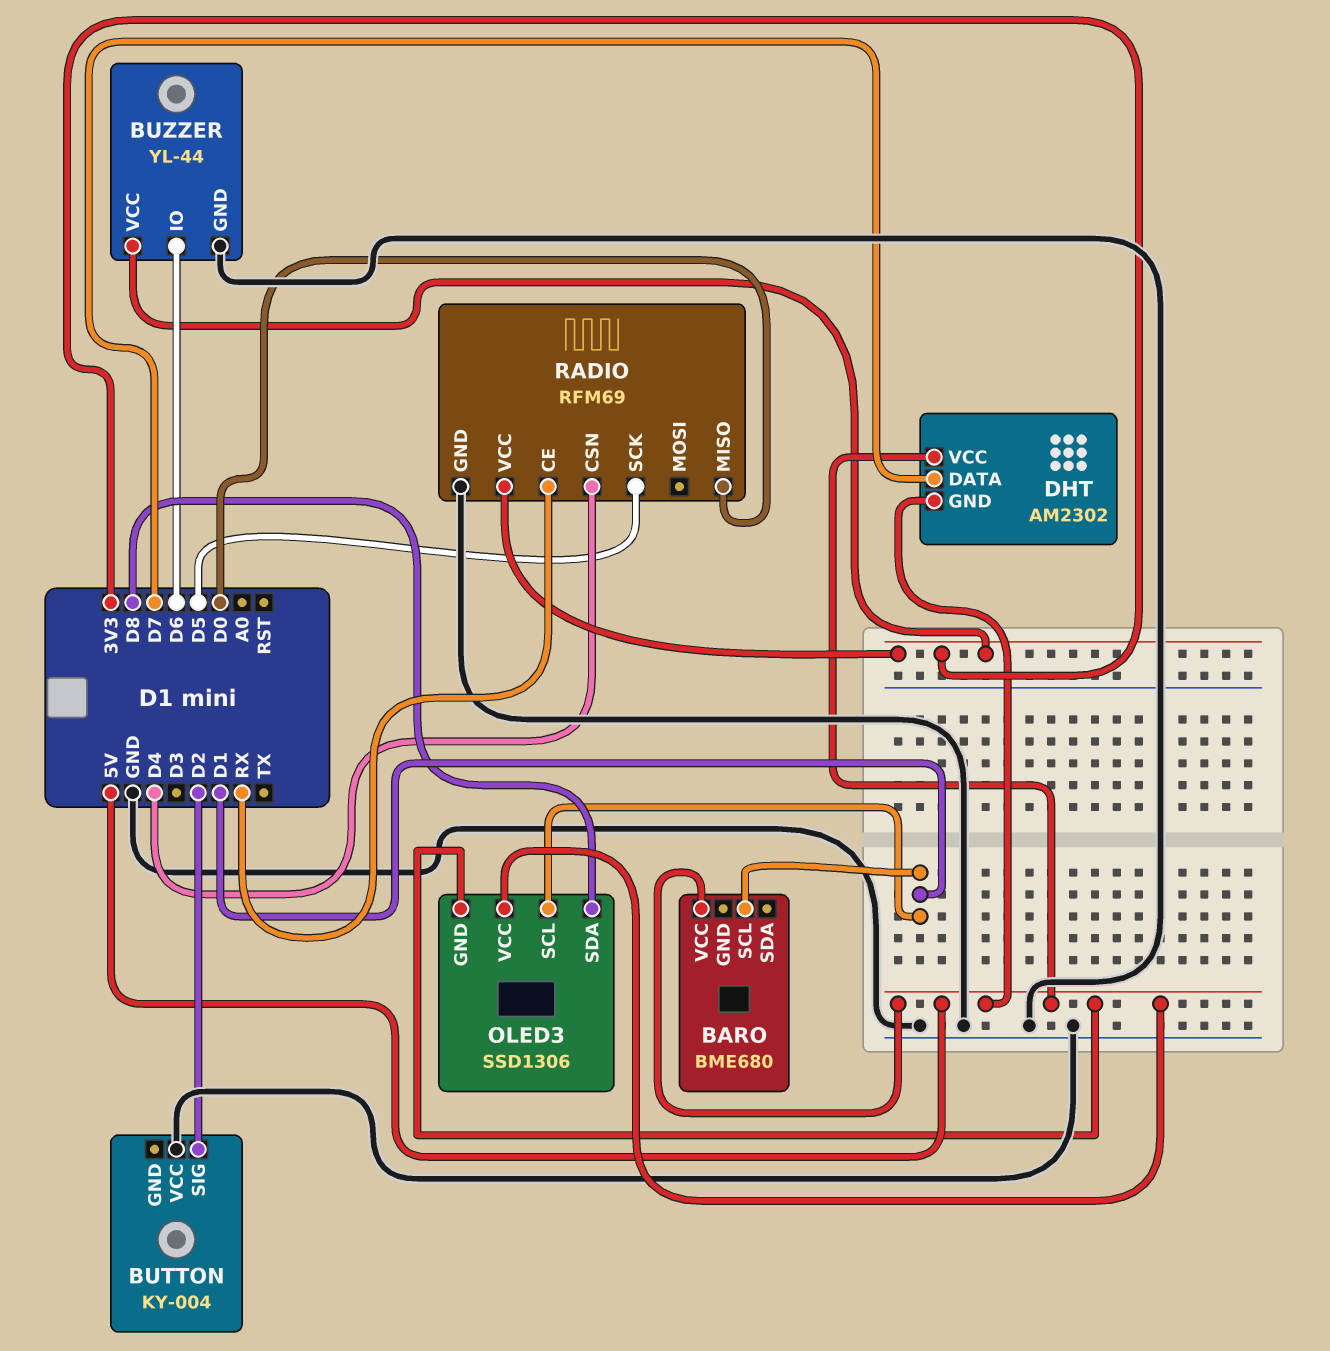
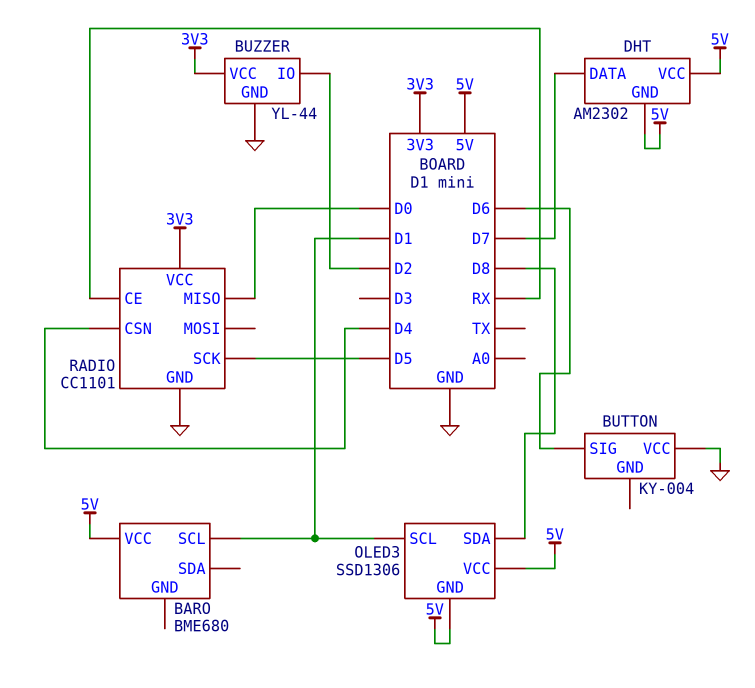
BUTTON pin SIG: D2 -> D6
BUZZER pin IO: D6 -> D2
RADIO: RFM69 -> CC1101

